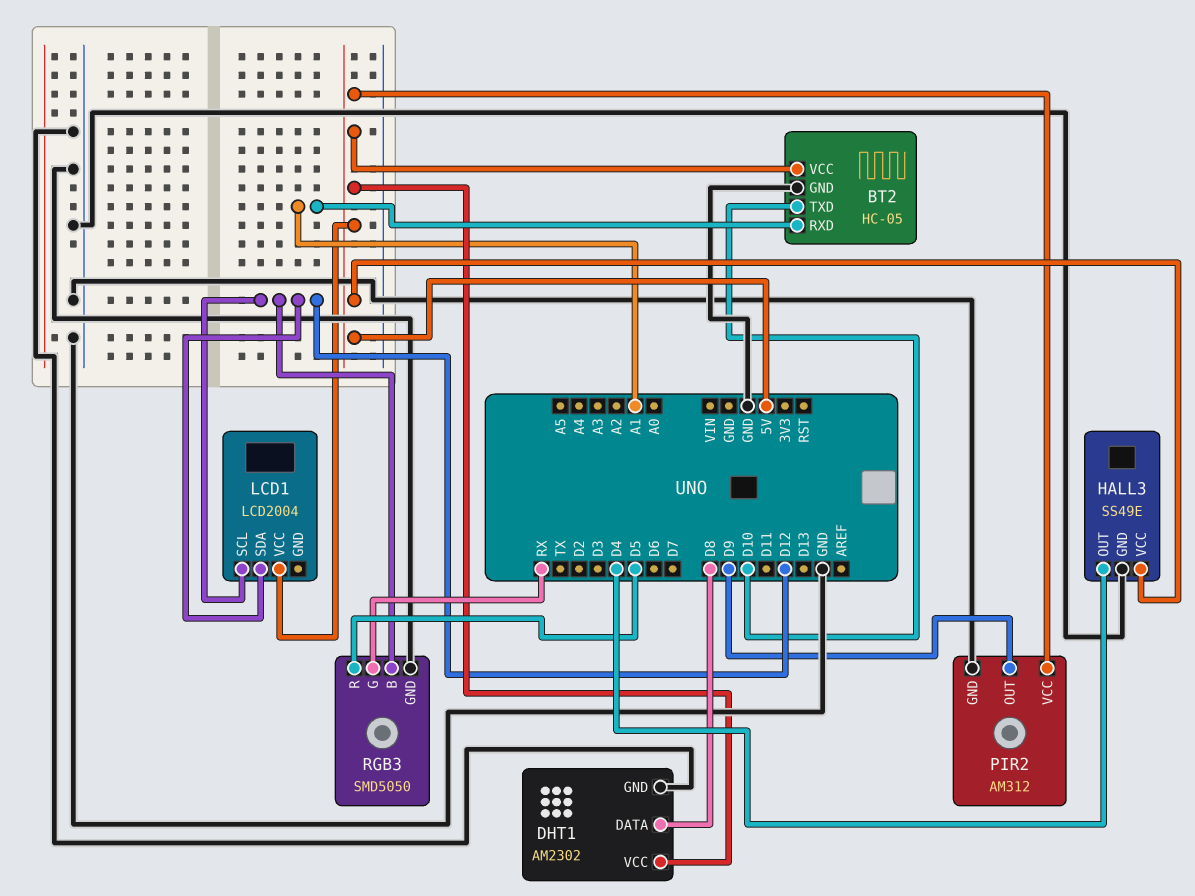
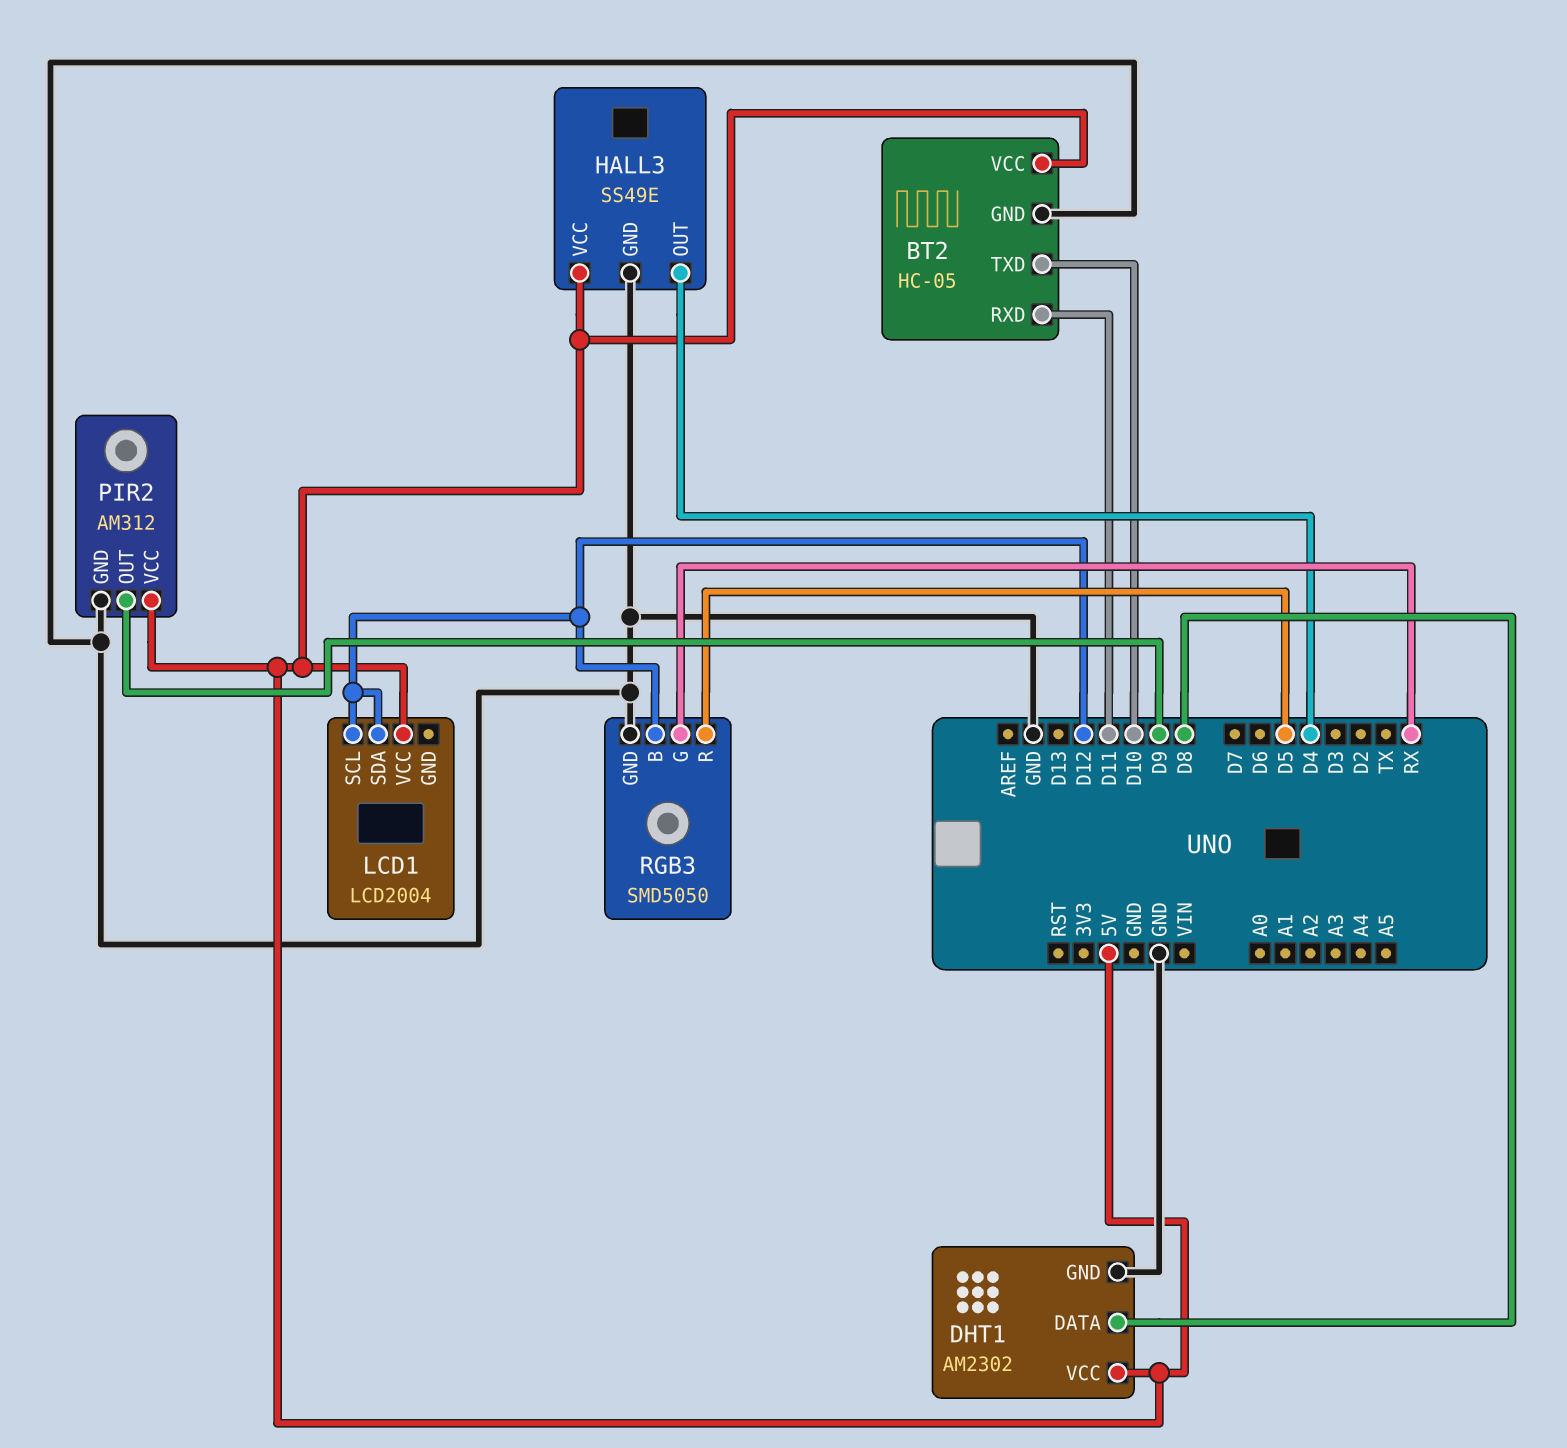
BT2 pin RXD: A1 -> D11

